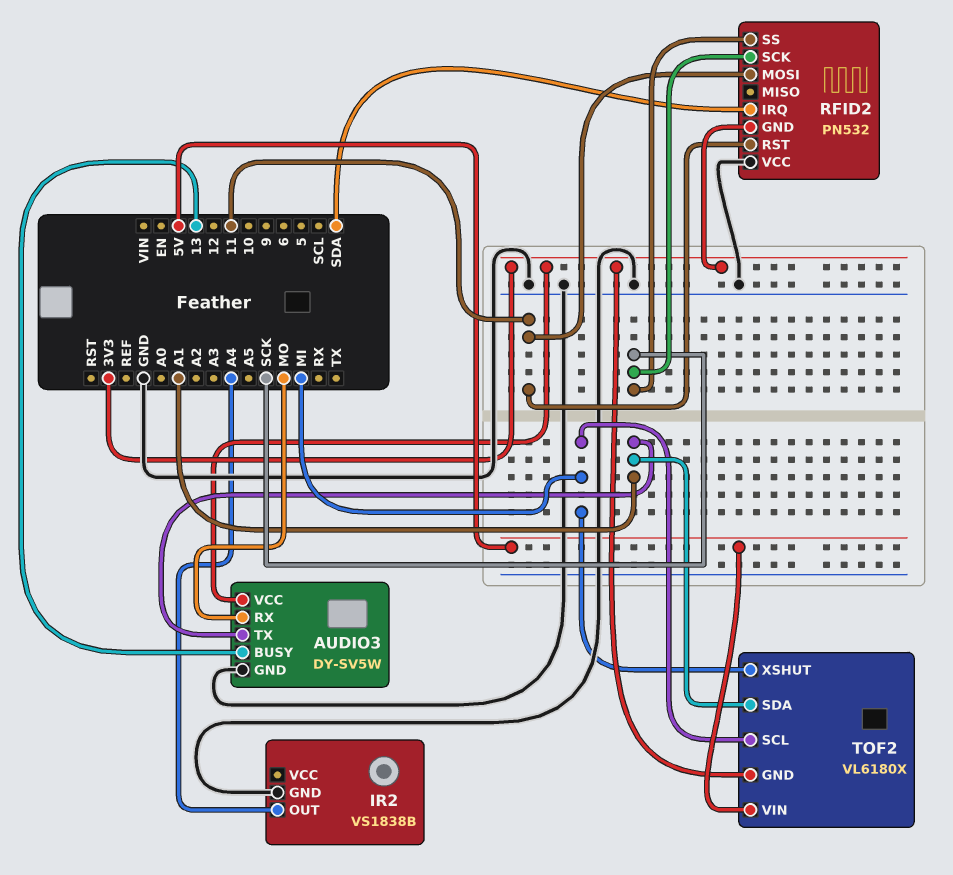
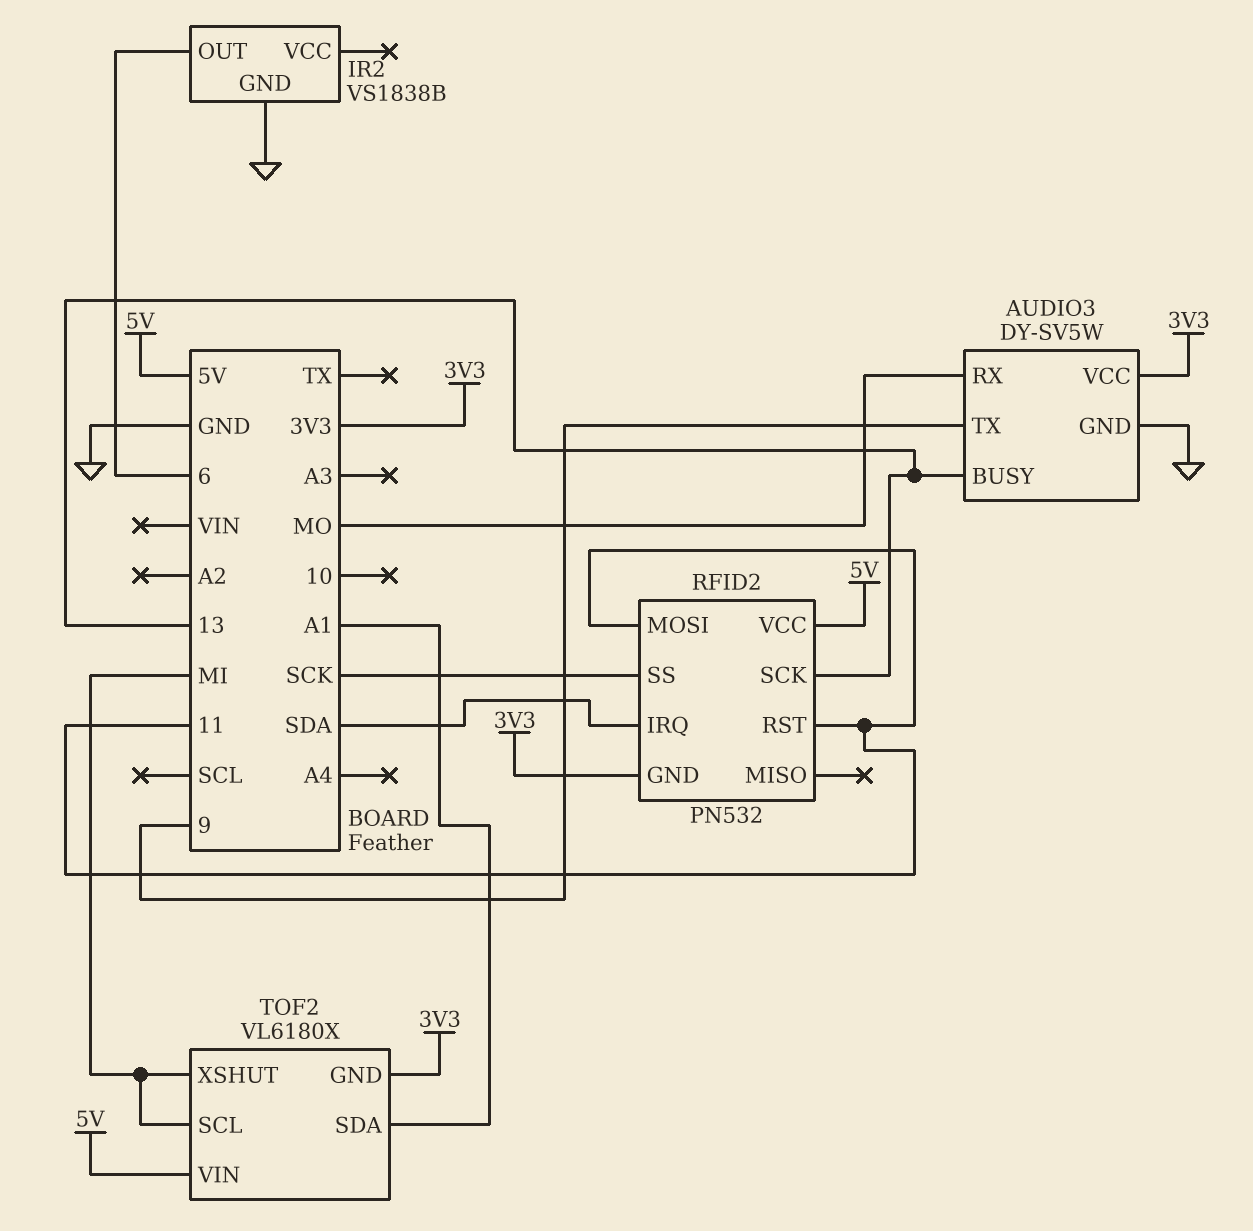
AUDIO3 pin TX: A1 -> 9
IR2 pin OUT: A4 -> 6
RFID2 pin SCK: SCK -> 13
RFID2 pin VCC: GND -> 5V

